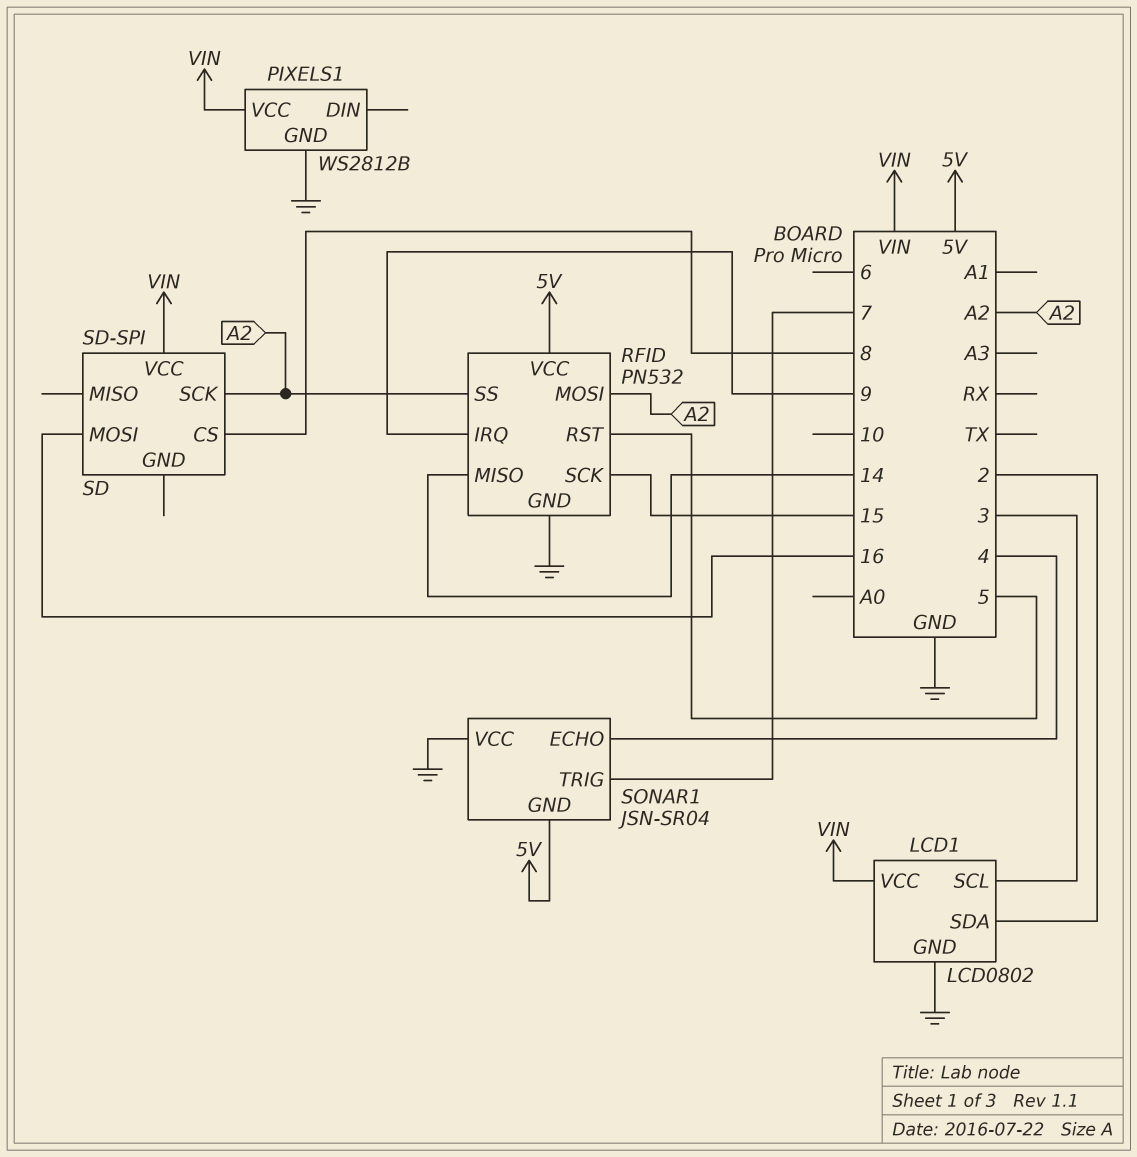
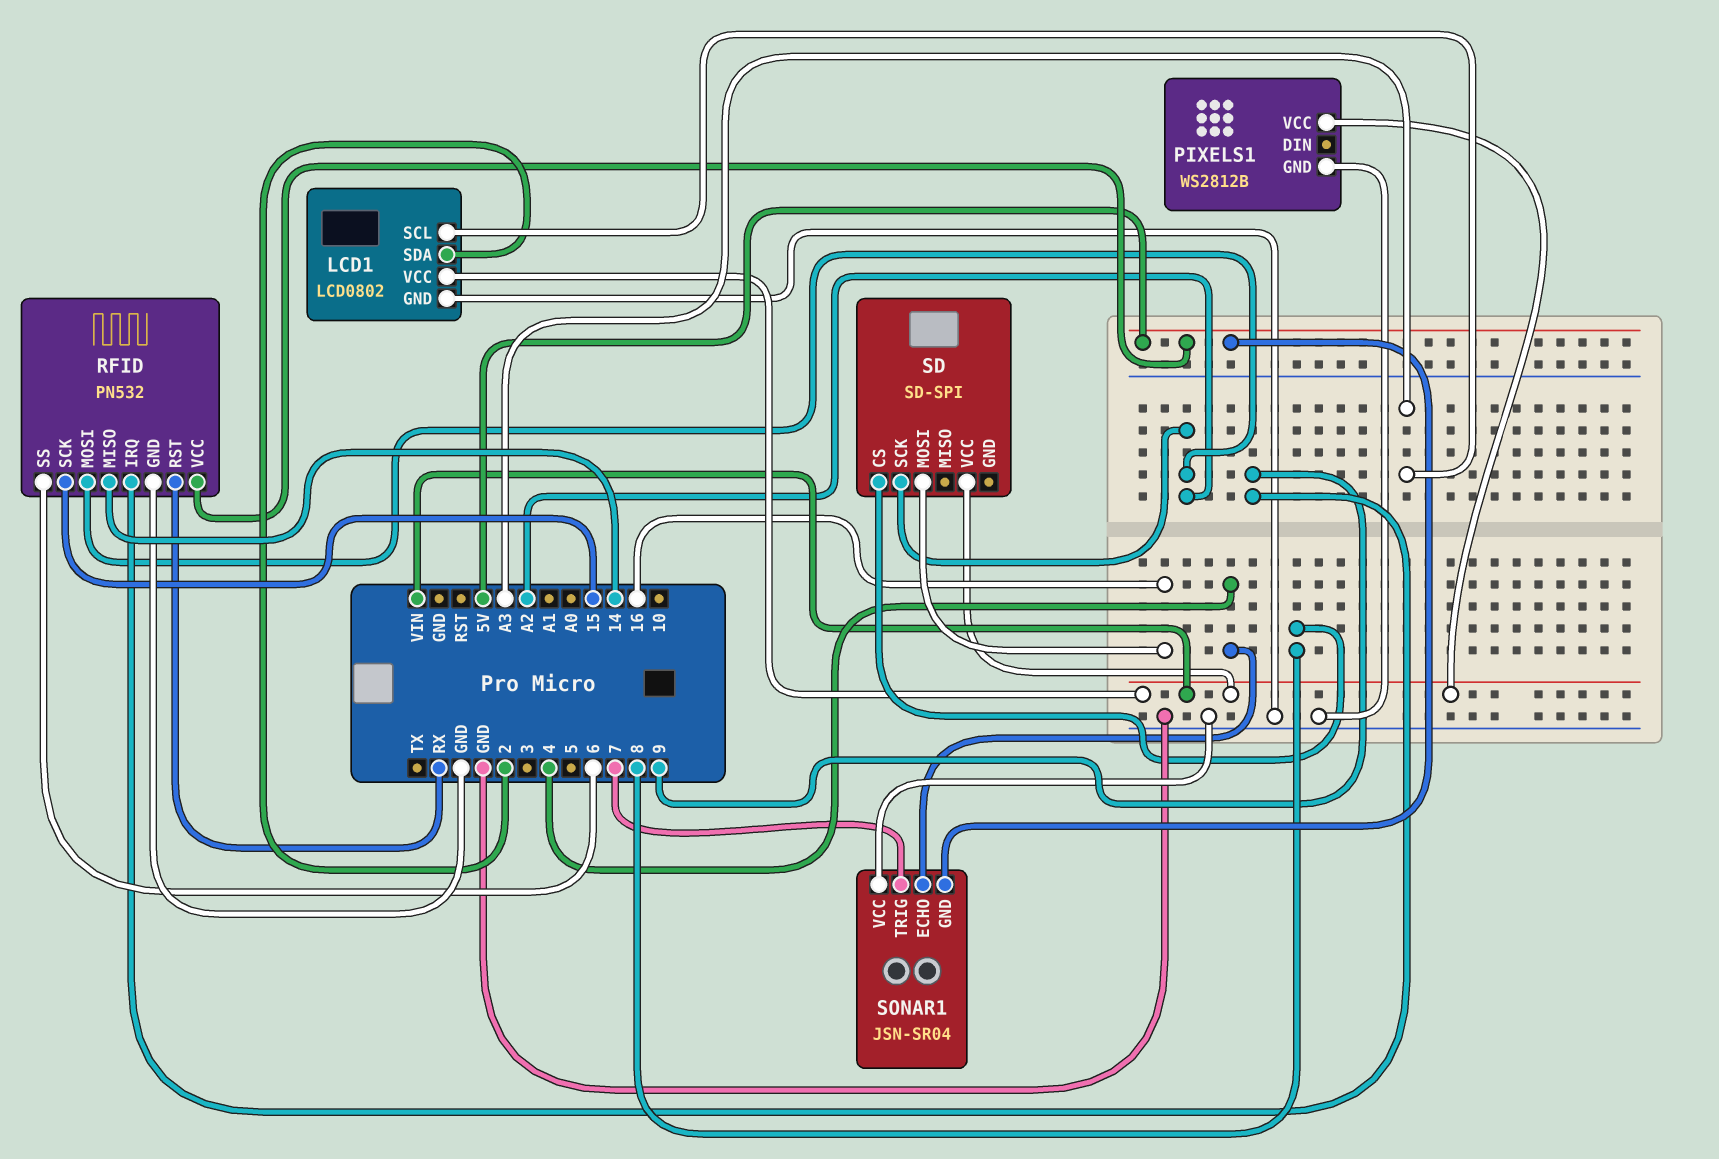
LCD1 pin SCL: 3 -> A3
RFID pin RST: 5 -> RX
RFID pin SS: A2 -> 6

